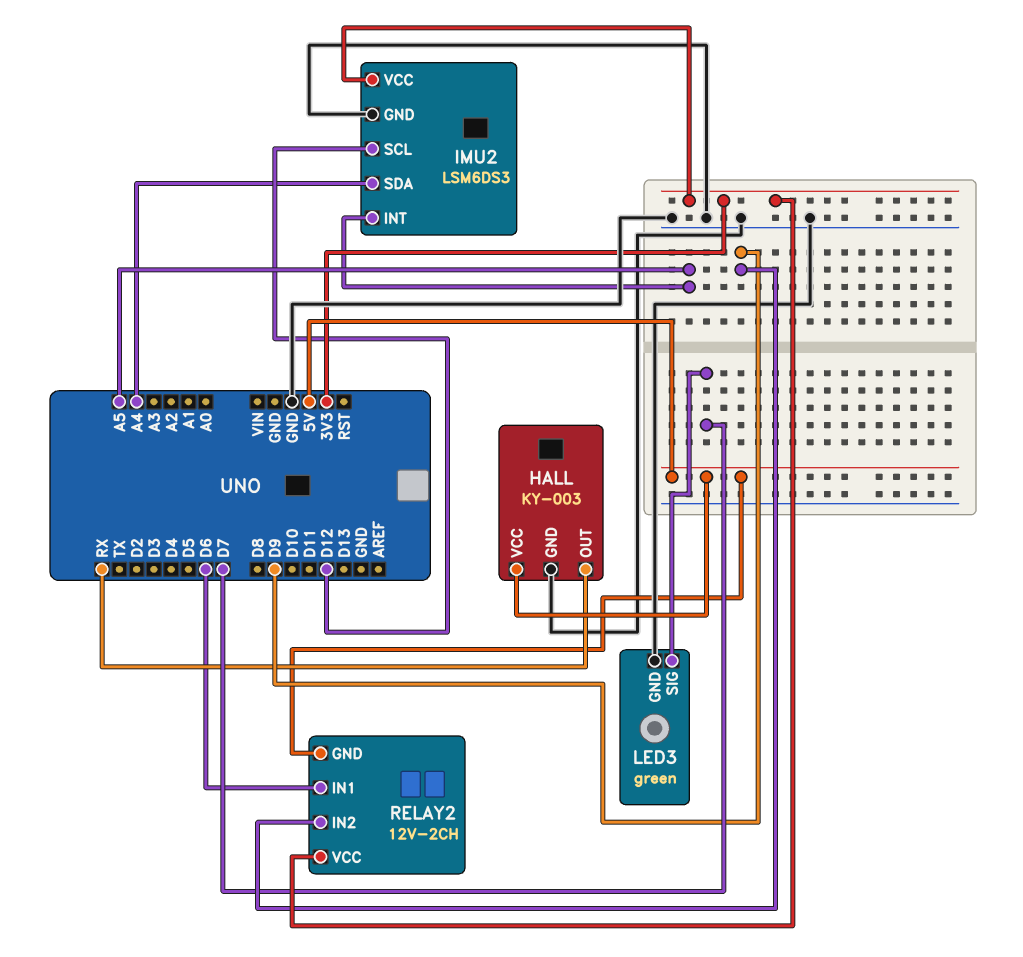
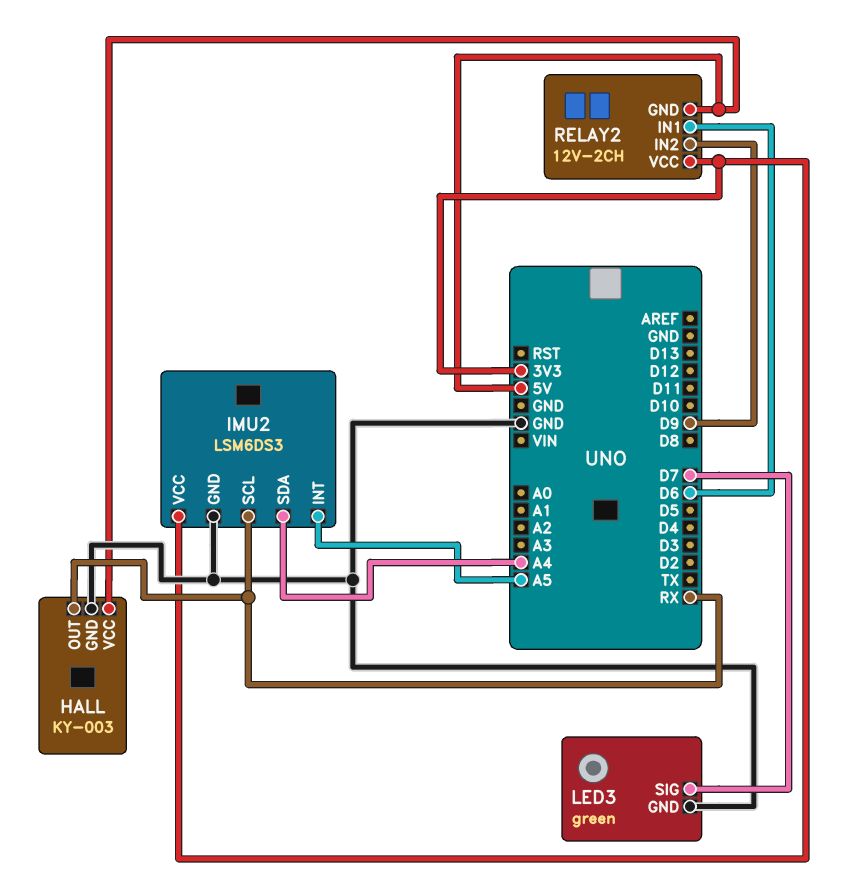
IMU2 pin SCL: D12 -> RX

